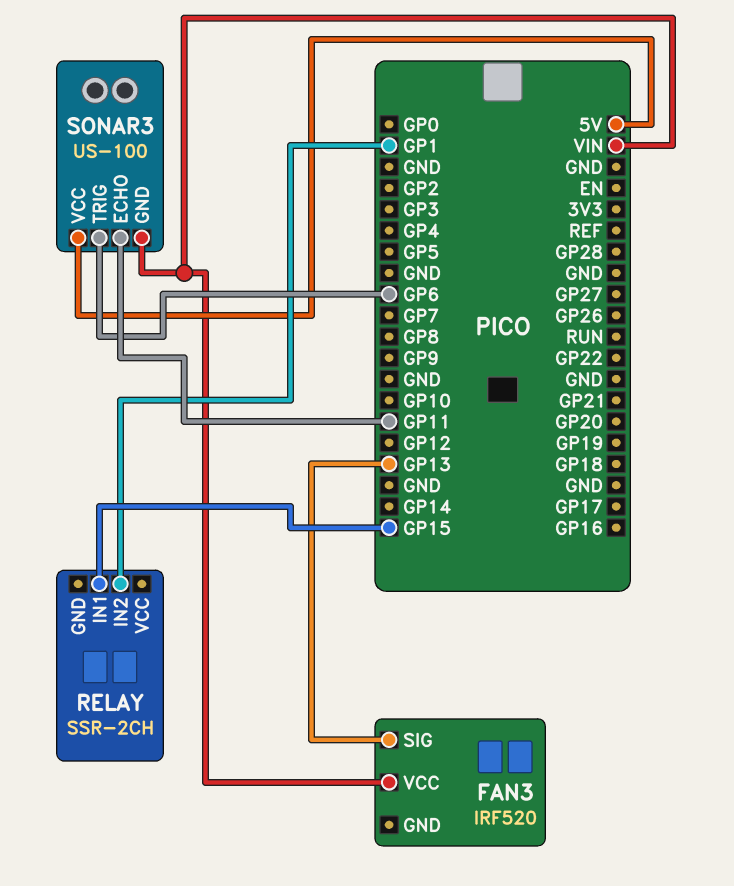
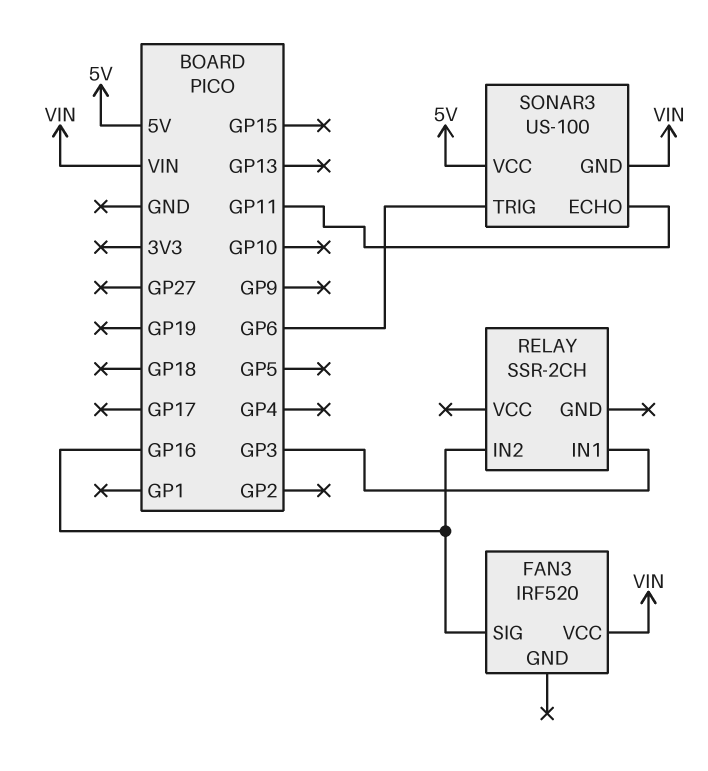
FAN3 pin SIG: GP13 -> GP16
RELAY pin IN1: GP15 -> GP3
RELAY pin IN2: GP1 -> GP16

